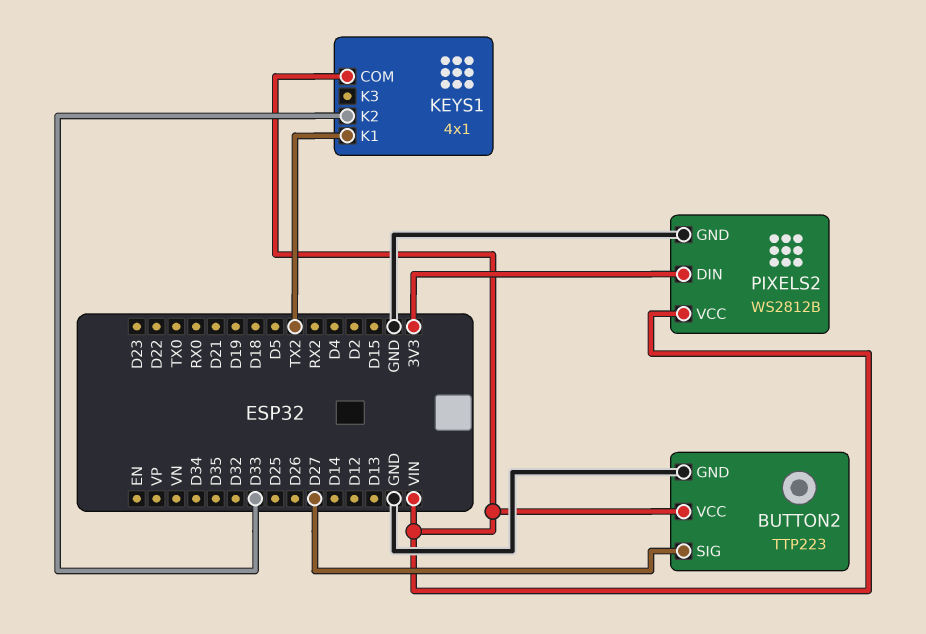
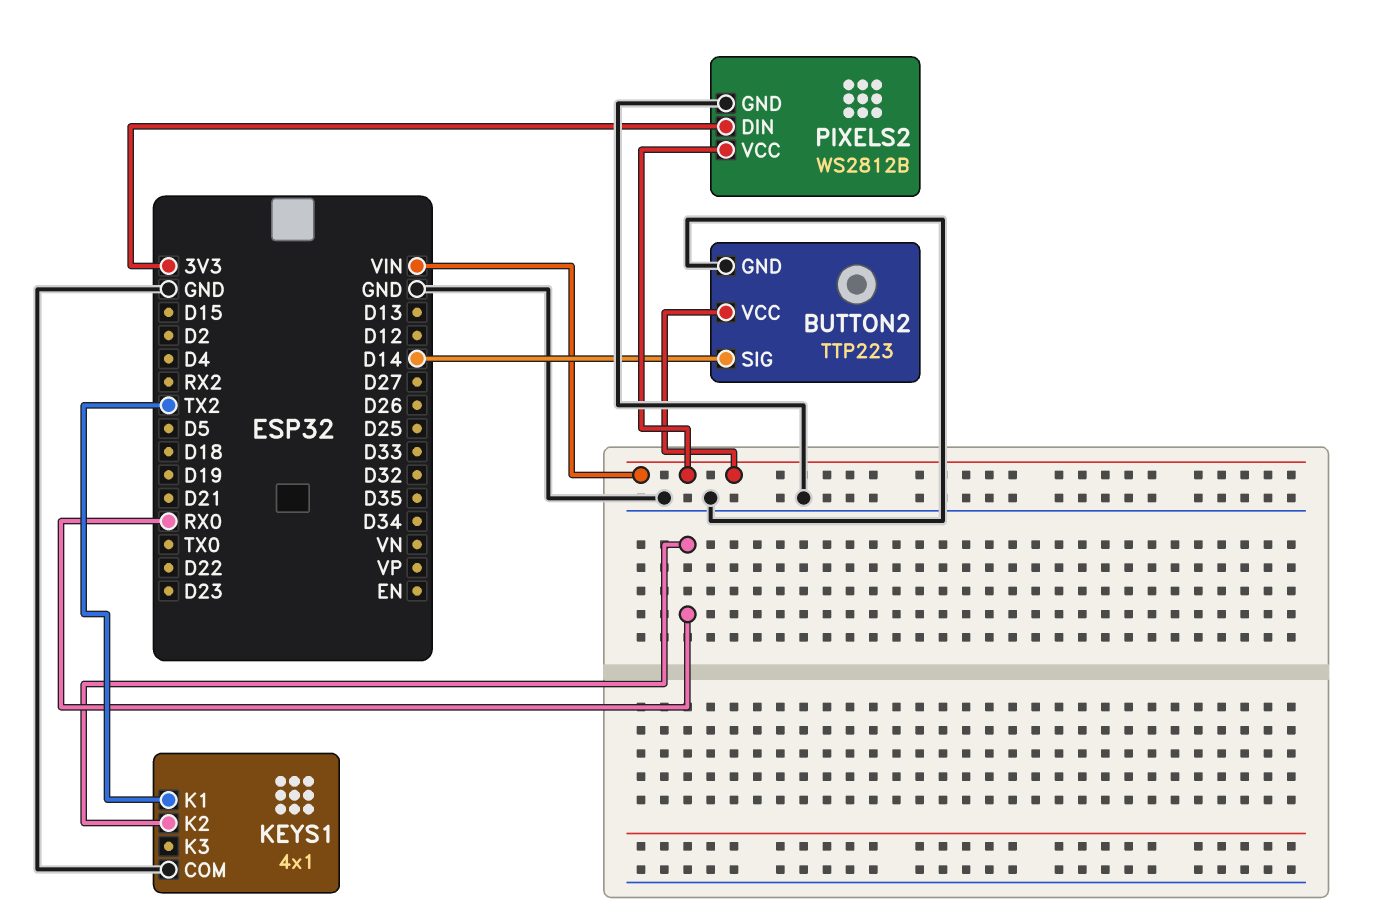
BUTTON2 pin SIG: D27 -> D14
KEYS1 pin COM: VIN -> GND
KEYS1 pin K2: D33 -> RX0

